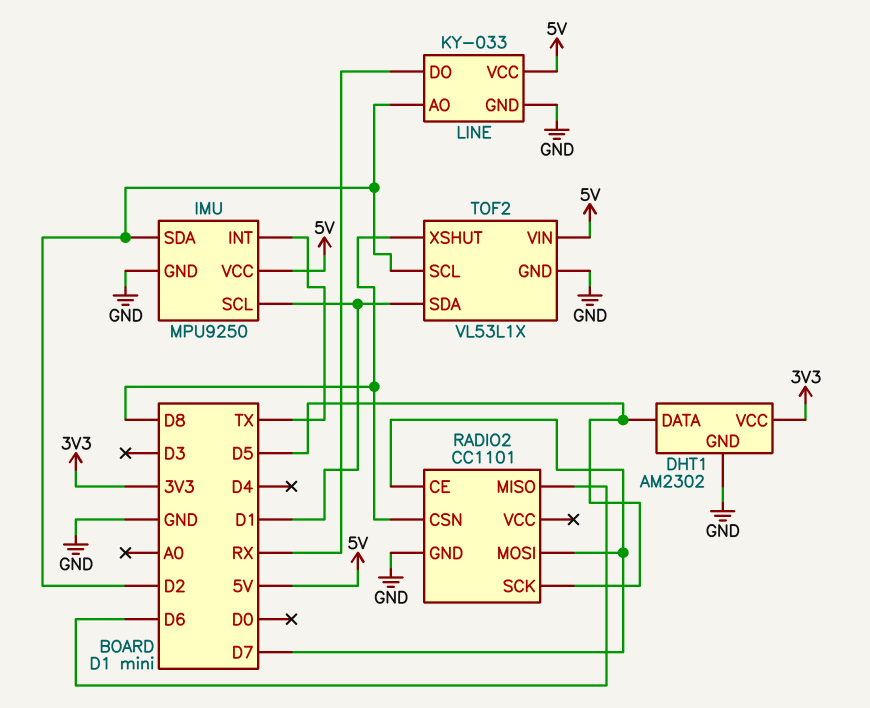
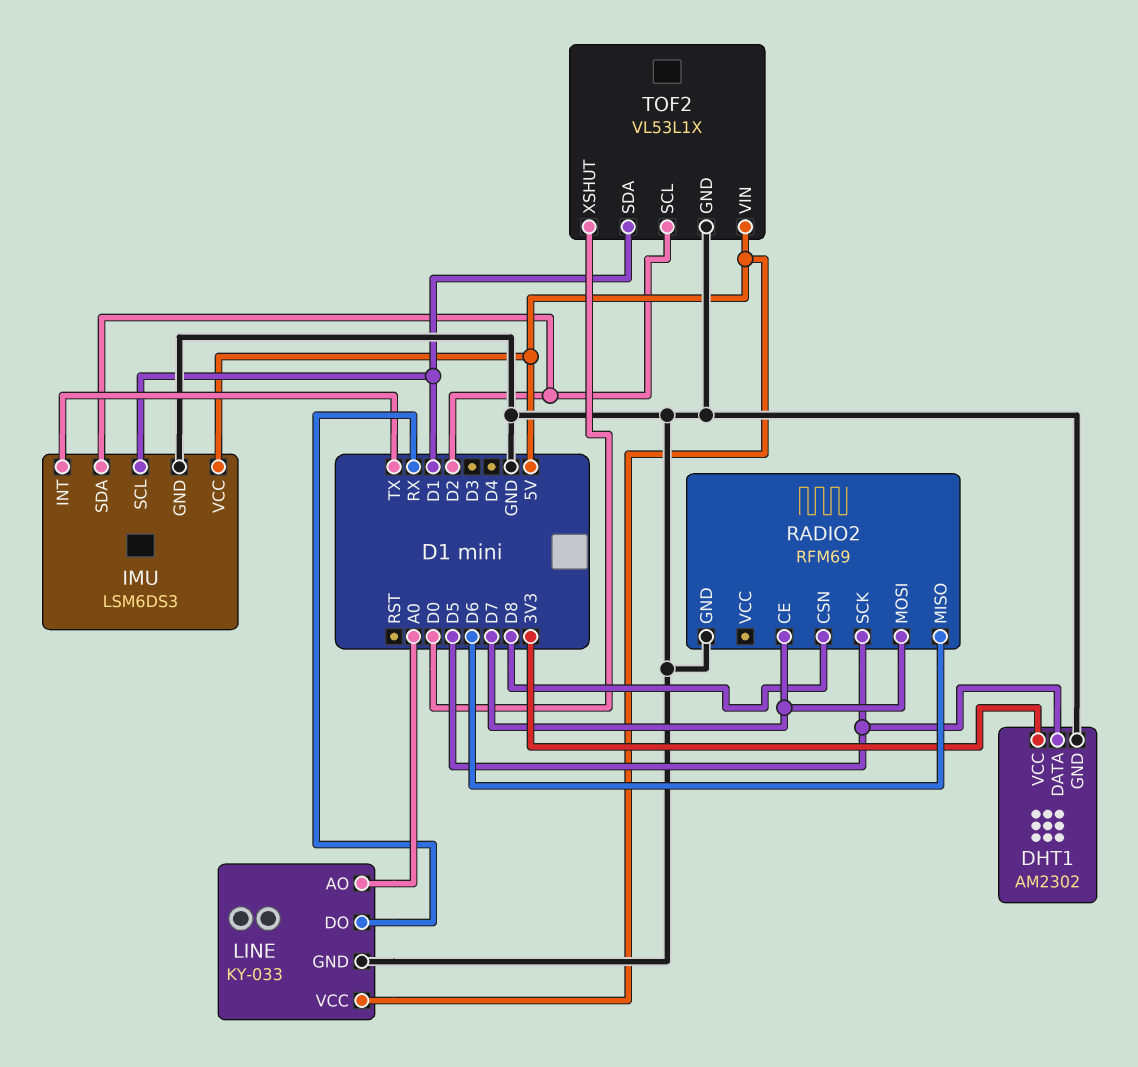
IMU: MPU9250 -> LSM6DS3
LINE pin AO: D2 -> A0
RADIO2: CC1101 -> RFM69
TOF2 pin XSHUT: D8 -> D0

